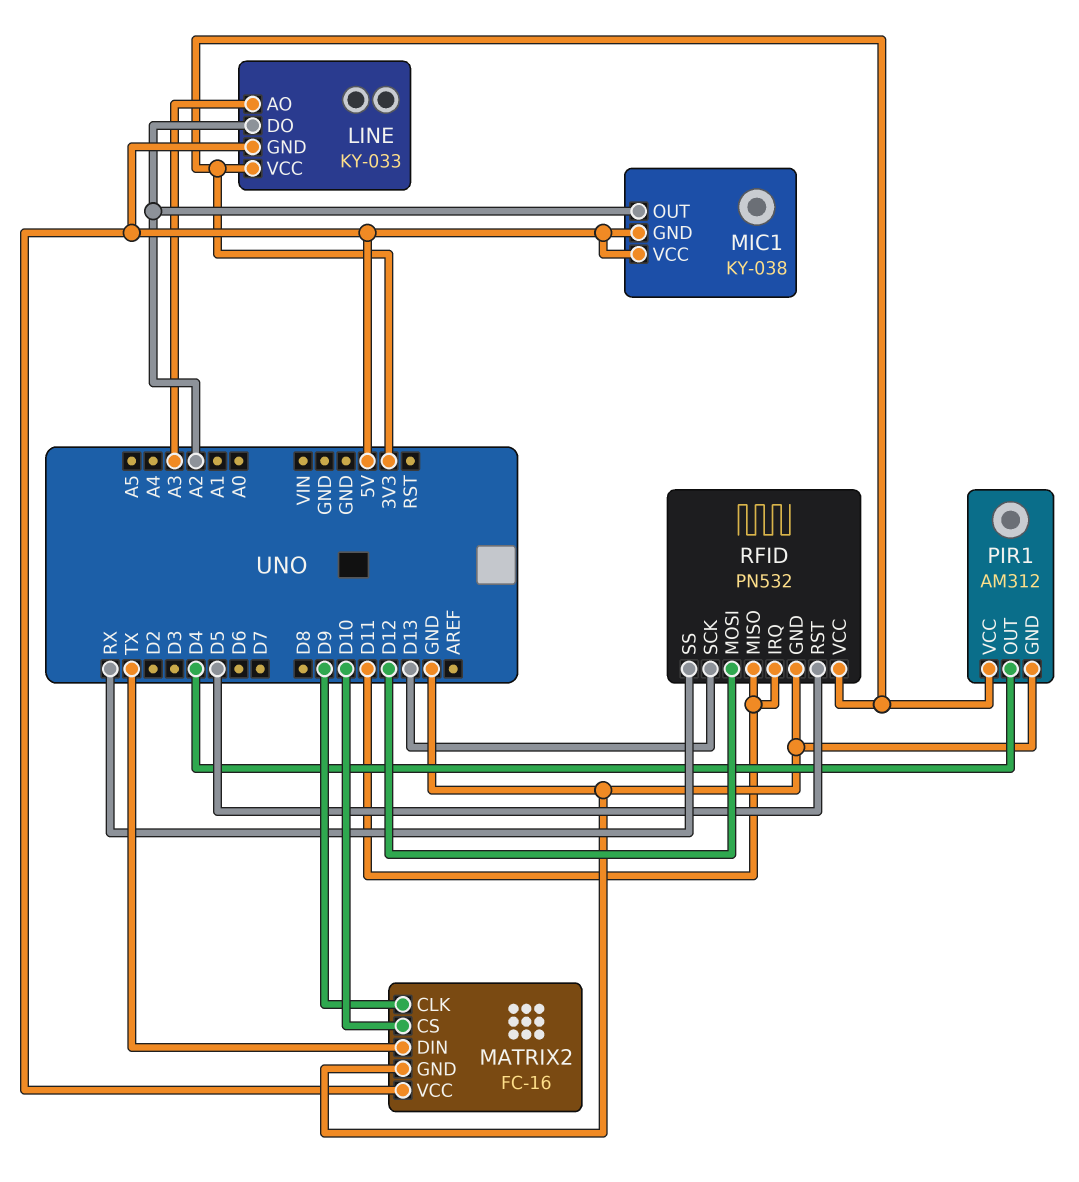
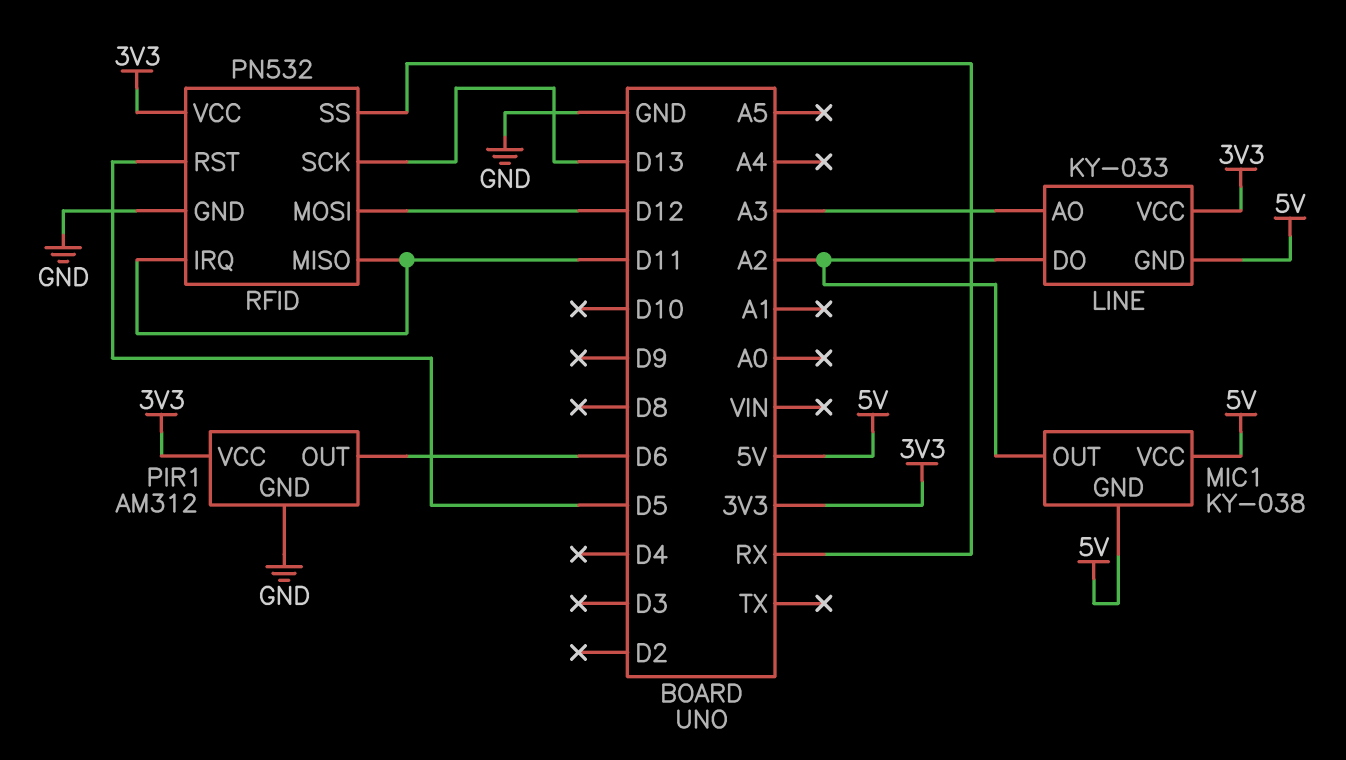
MATRIX2: FC-16 -> none
MATRIX2 pin CLK: D9 -> none
MATRIX2 pin CS: D10 -> none
MATRIX2 pin DIN: TX -> none
MATRIX2 pin GND: GND -> none
MATRIX2 pin VCC: 5V -> none
PIR1 pin OUT: D4 -> D6

